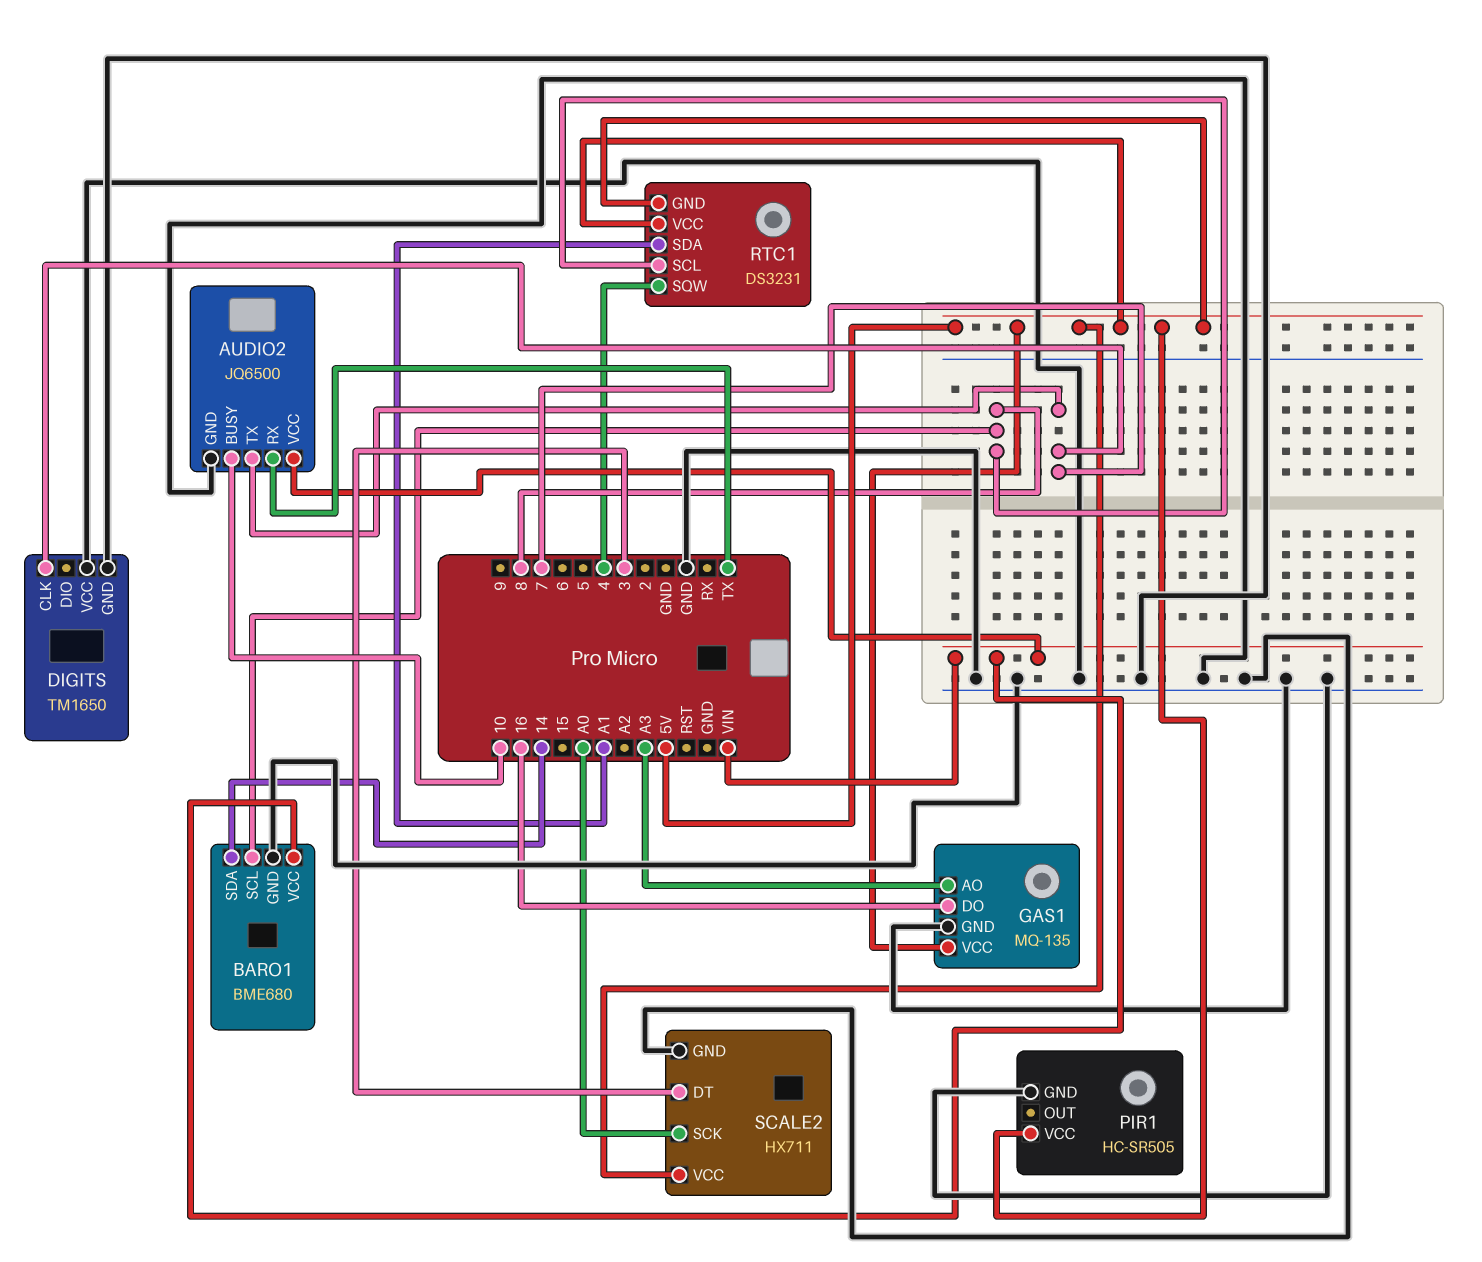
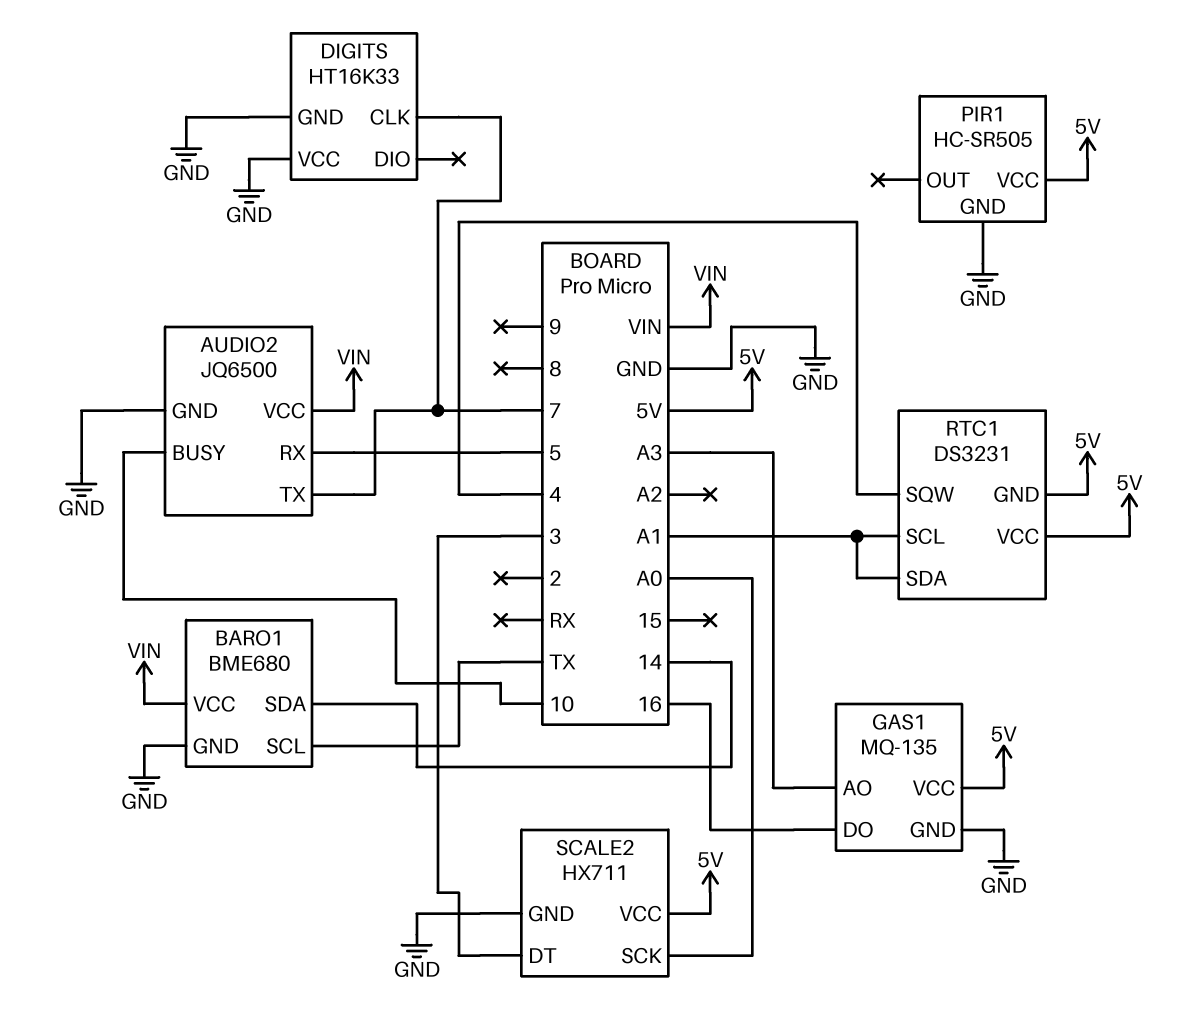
AUDIO2 pin RX: TX -> 5
BARO1 pin SCL: 8 -> TX
DIGITS: TM1650 -> HT16K33
RTC1 pin SCL: 8 -> A1

